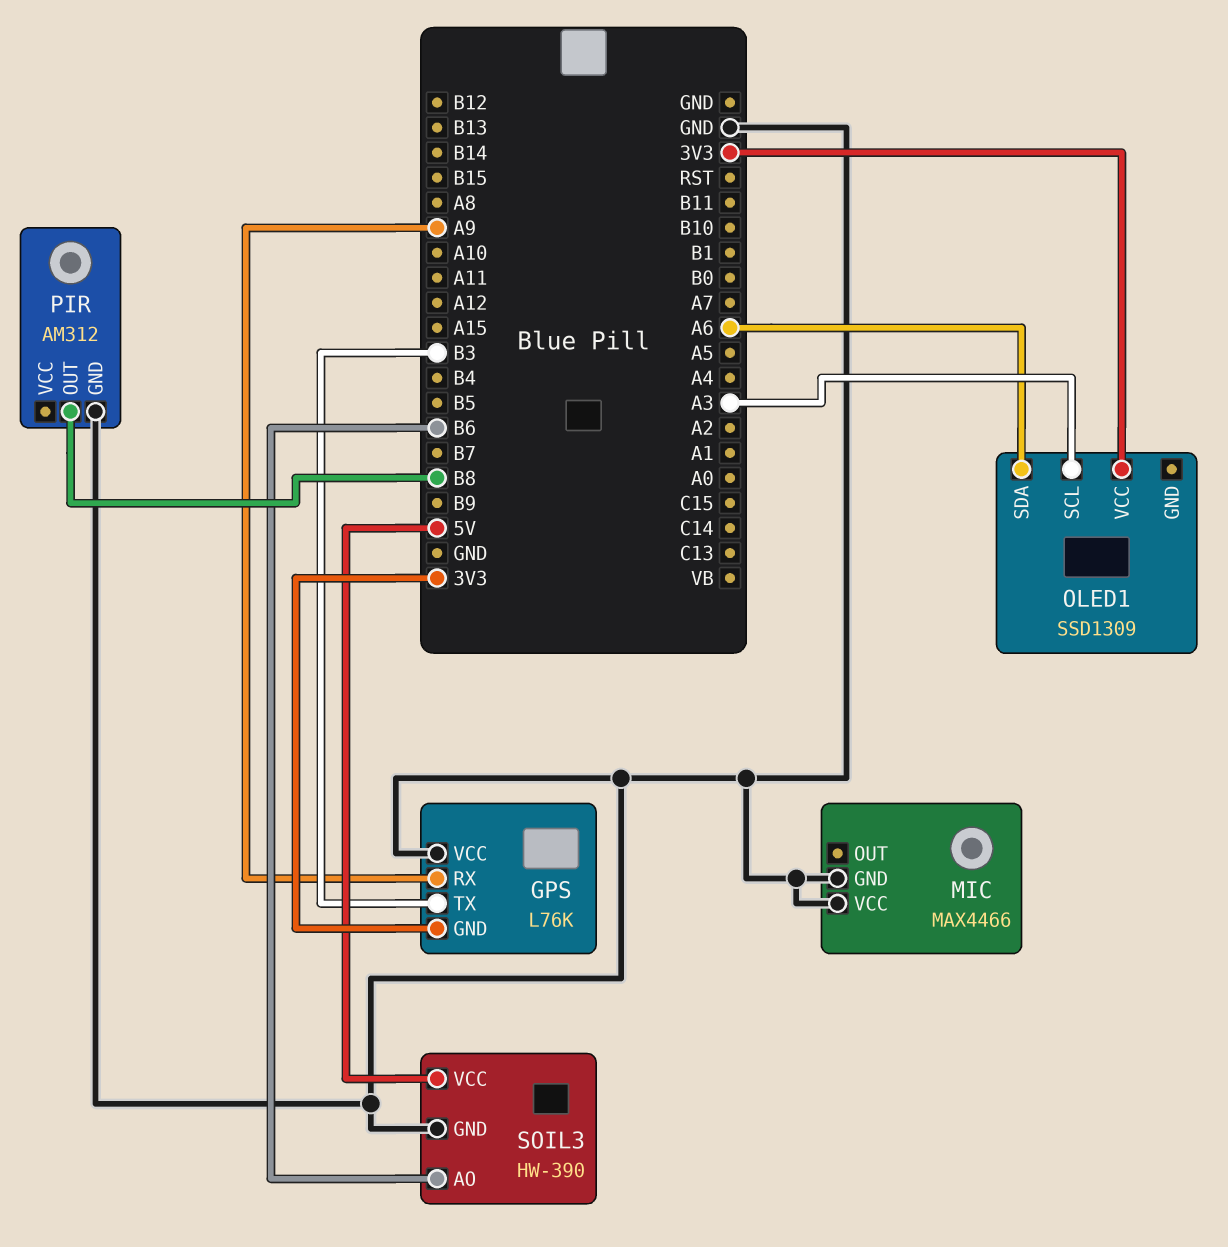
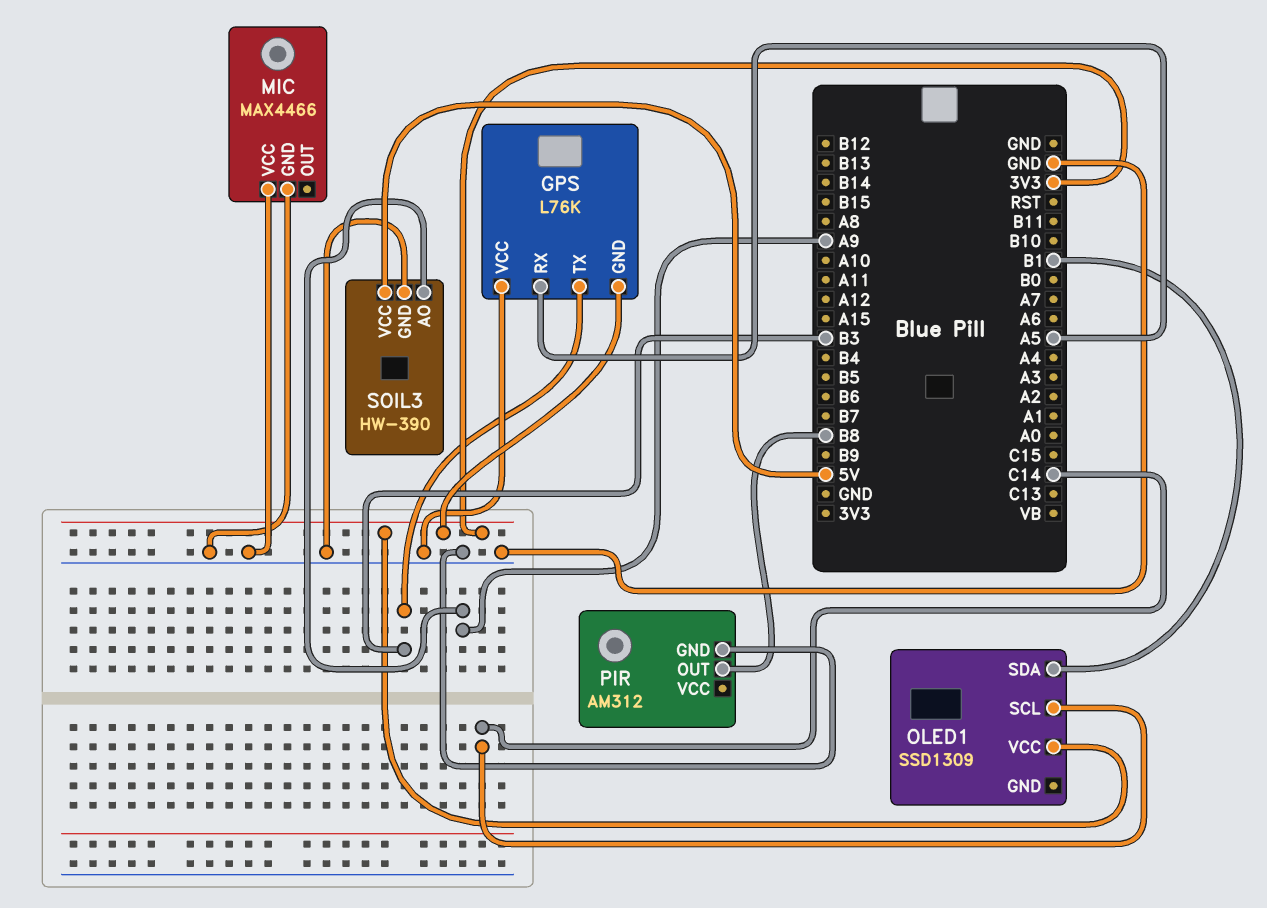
GPS pin RX: A9 -> A5
OLED1 pin SCL: A3 -> C14
OLED1 pin SDA: A6 -> B1
SOIL3 pin AO: B6 -> A9

